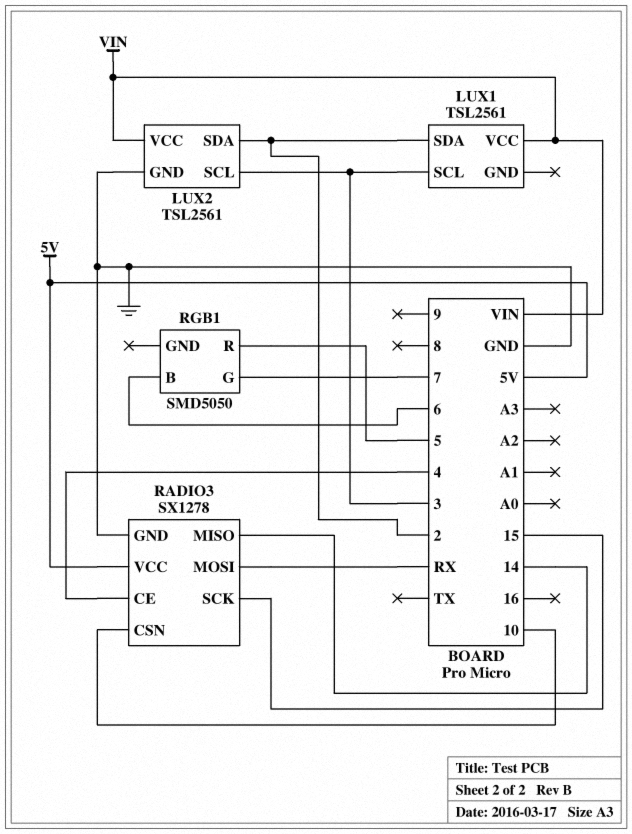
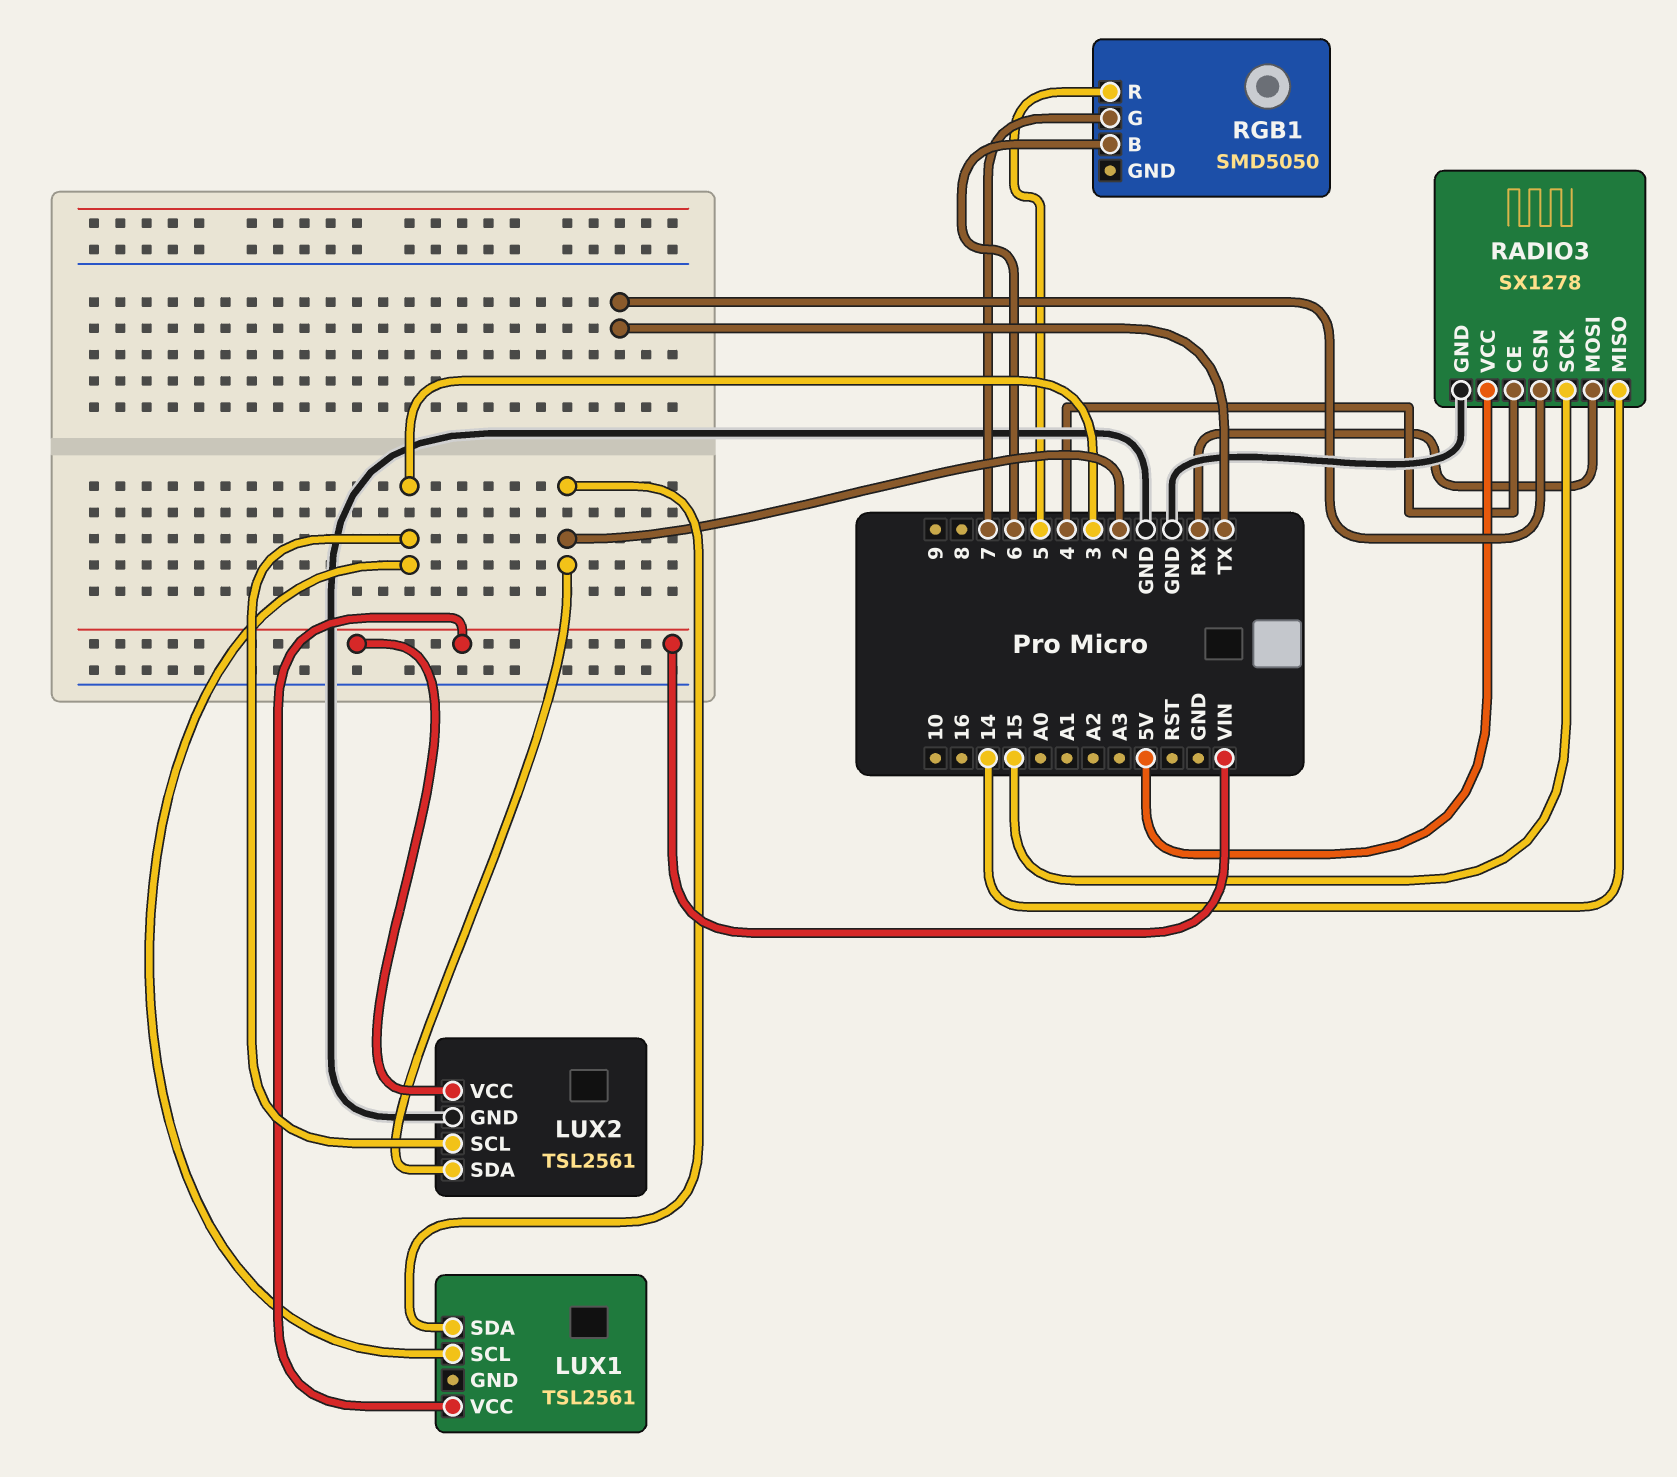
RADIO3 pin CSN: 10 -> TX

